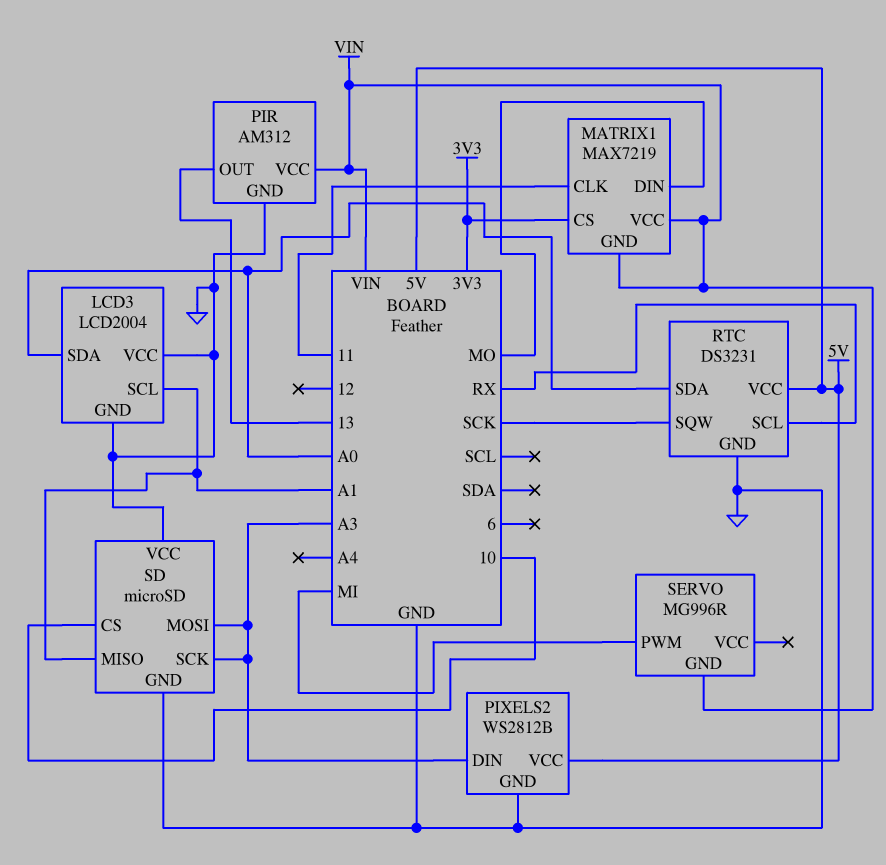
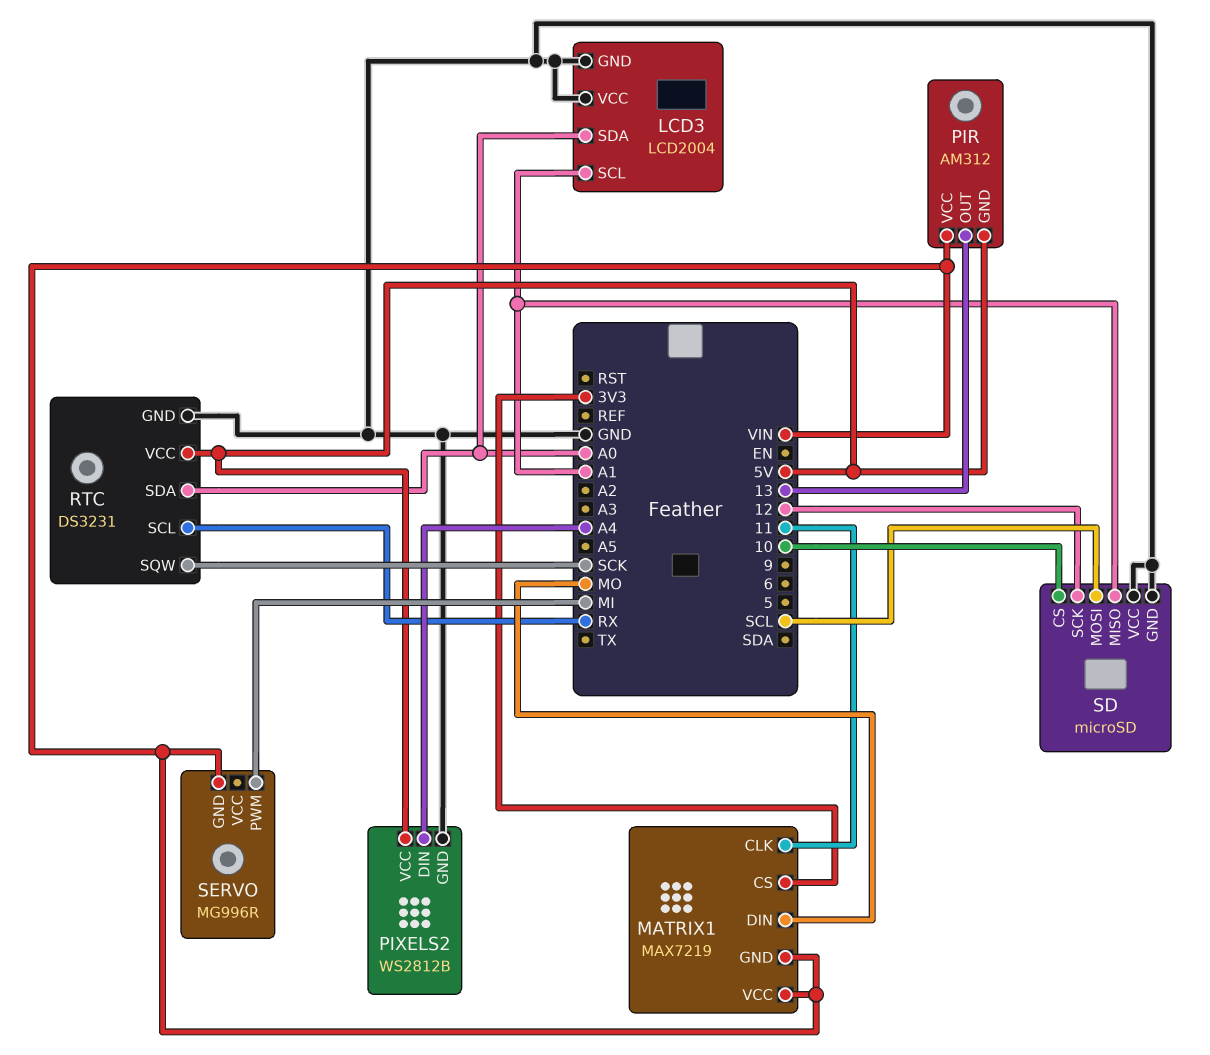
PIR pin GND: GND -> 5V
PIXELS2 pin DIN: A3 -> A4
SD pin MOSI: A3 -> SCL
SD pin SCK: A3 -> 12

